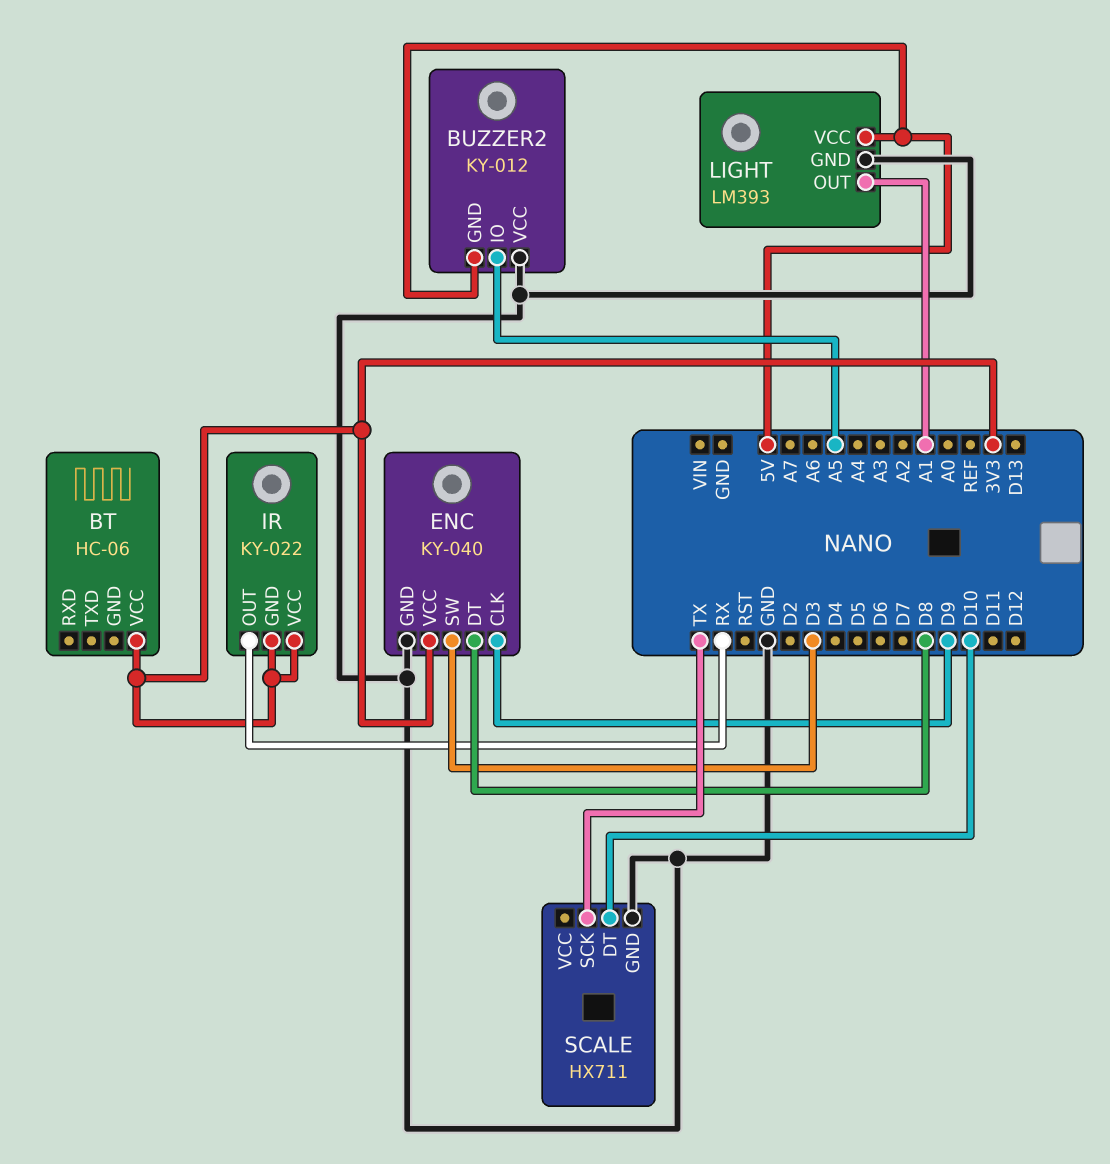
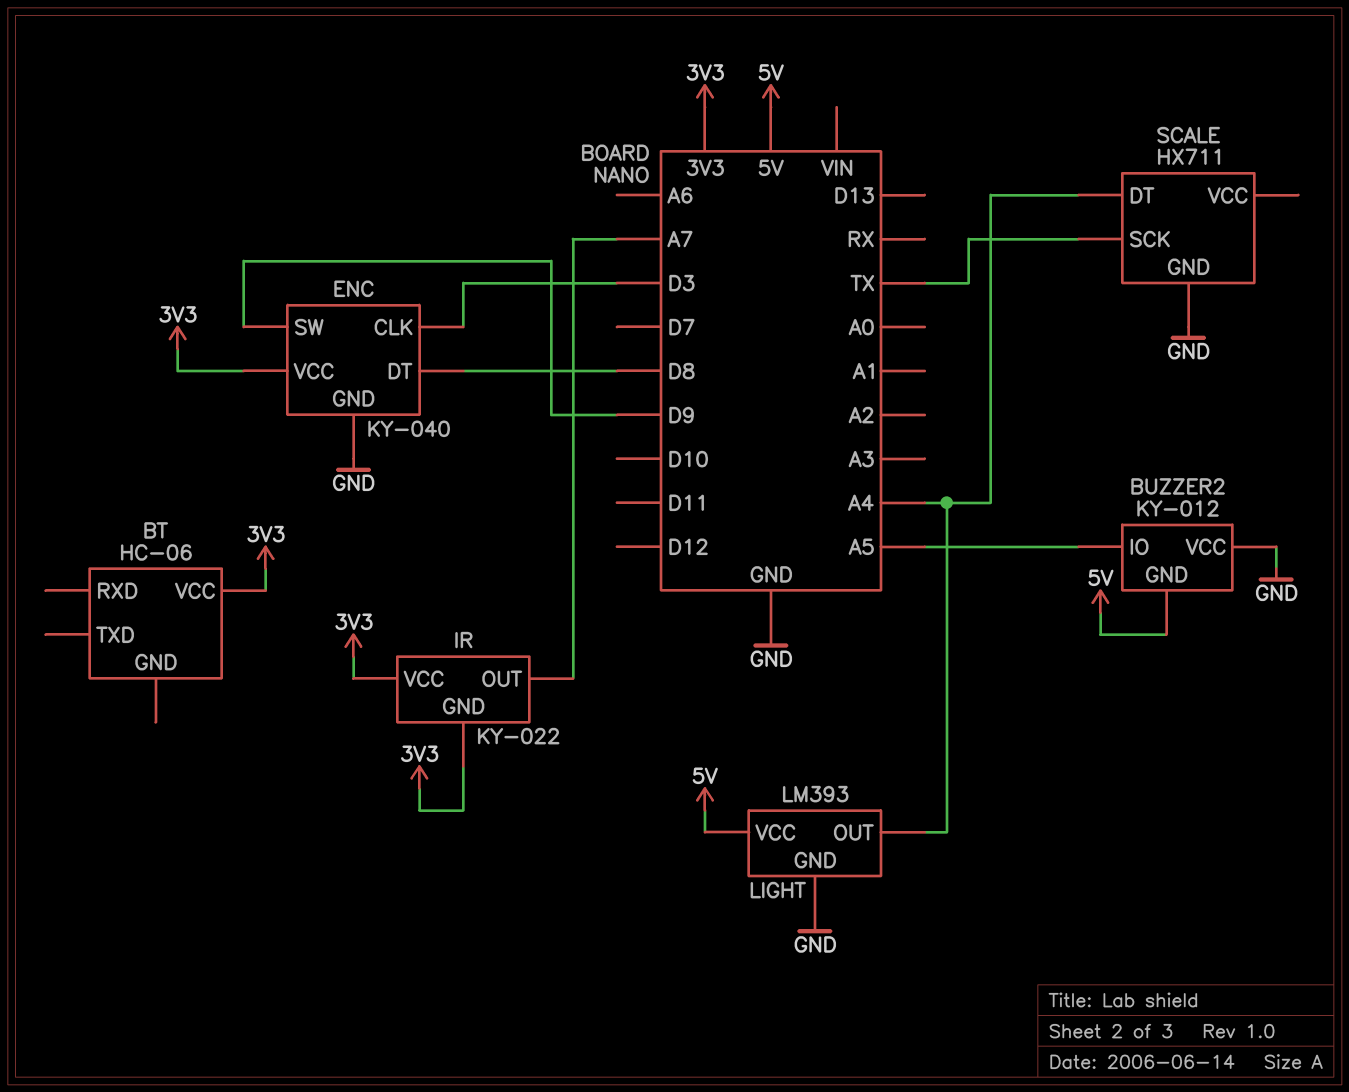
ENC pin CLK: D9 -> D3
ENC pin SW: D3 -> D9
IR pin OUT: RX -> A7
LIGHT pin OUT: A1 -> A4
SCALE pin DT: D10 -> A4

